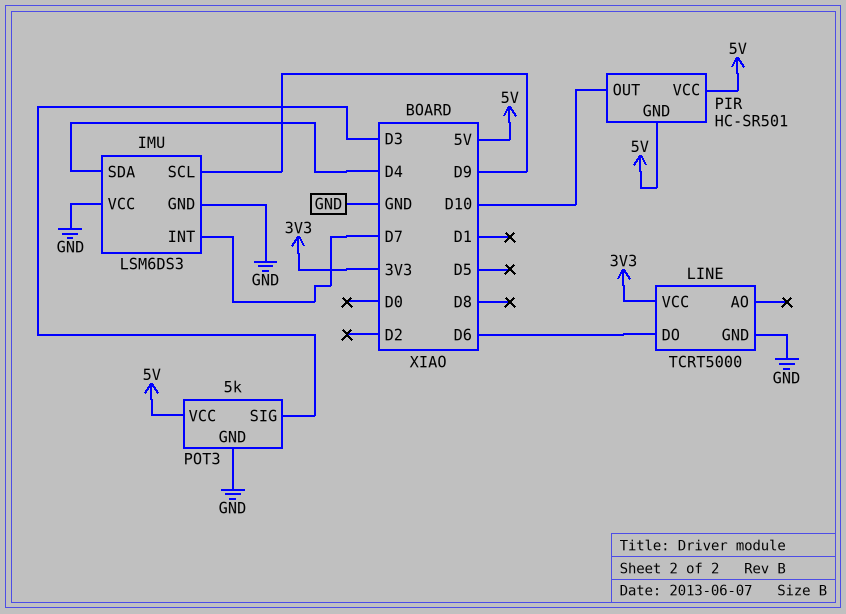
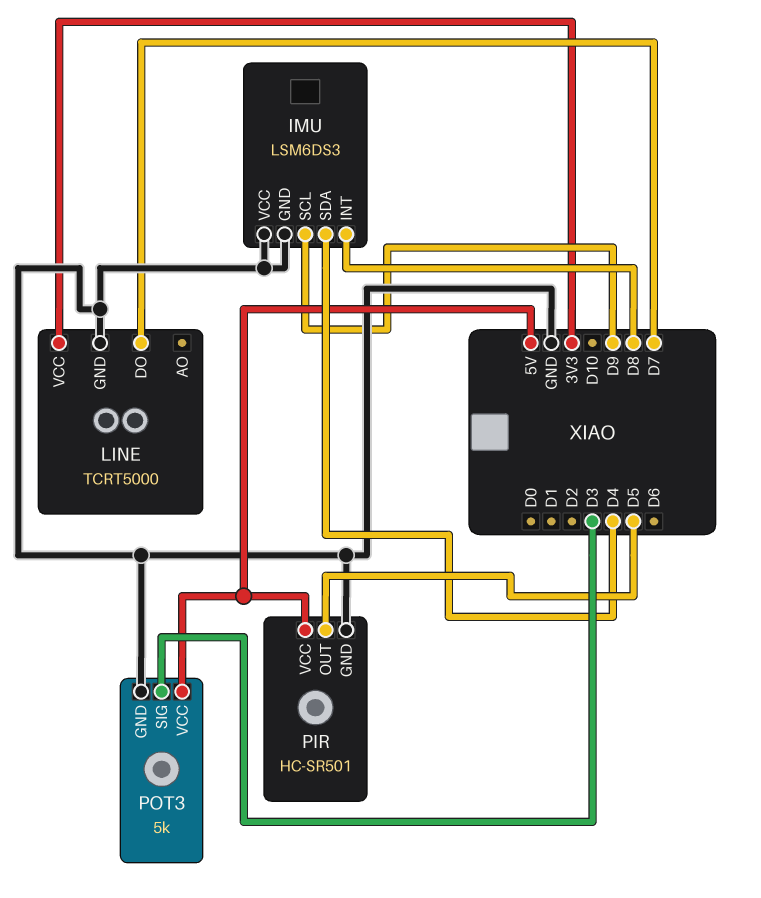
IMU pin INT: D7 -> D8
LINE pin DO: D6 -> D7
PIR pin GND: 5V -> GND
PIR pin OUT: D10 -> D5

